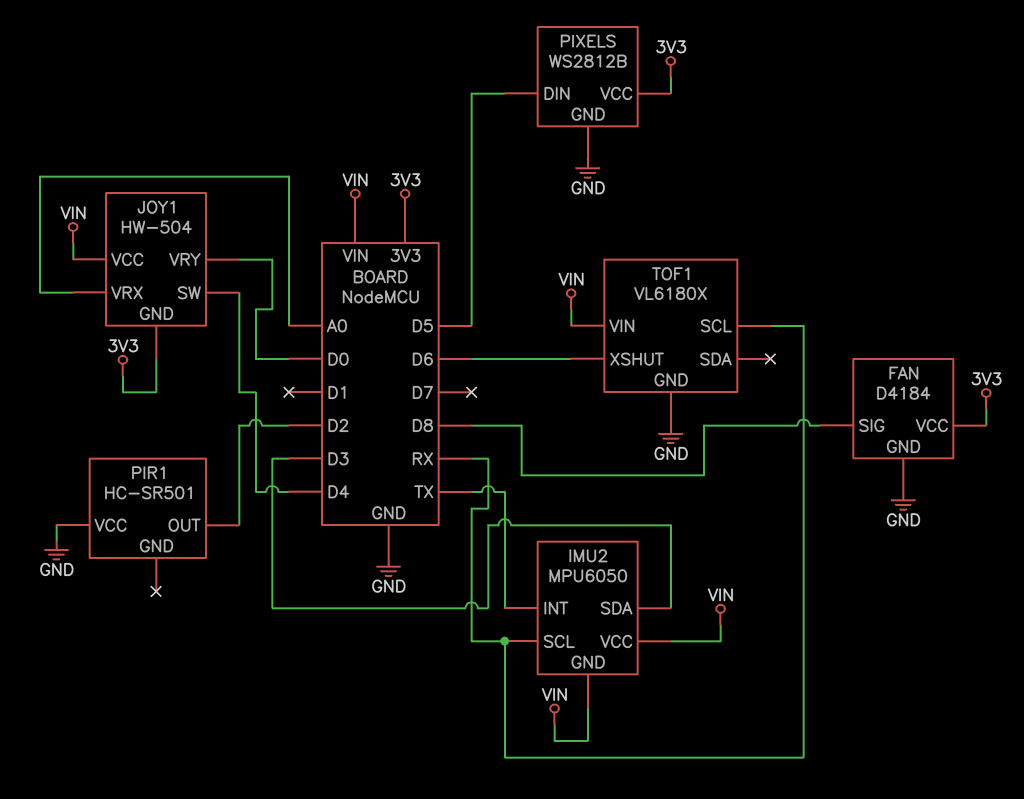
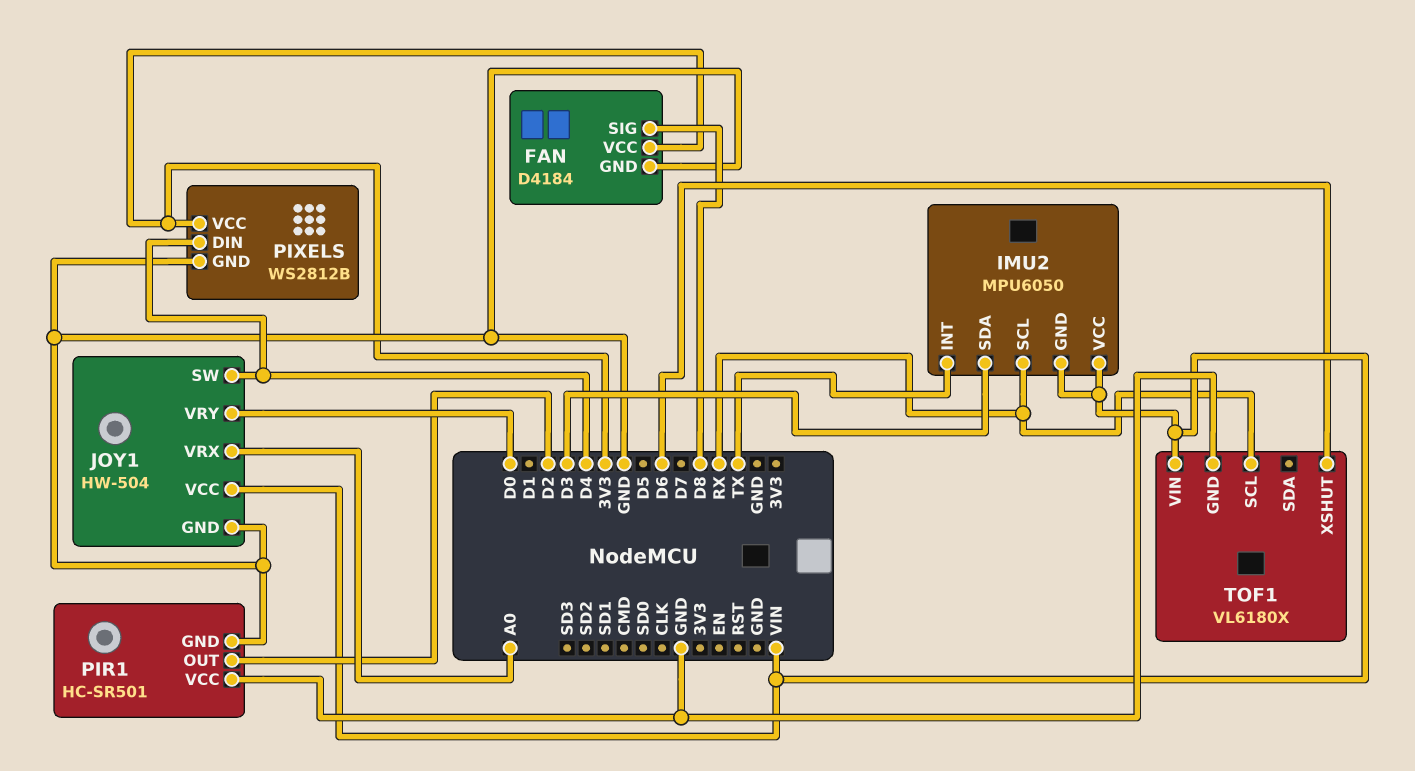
JOY1 pin GND: 3V3 -> GND
PIR1 pin GND: none -> GND
PIXELS pin DIN: D5 -> D4

